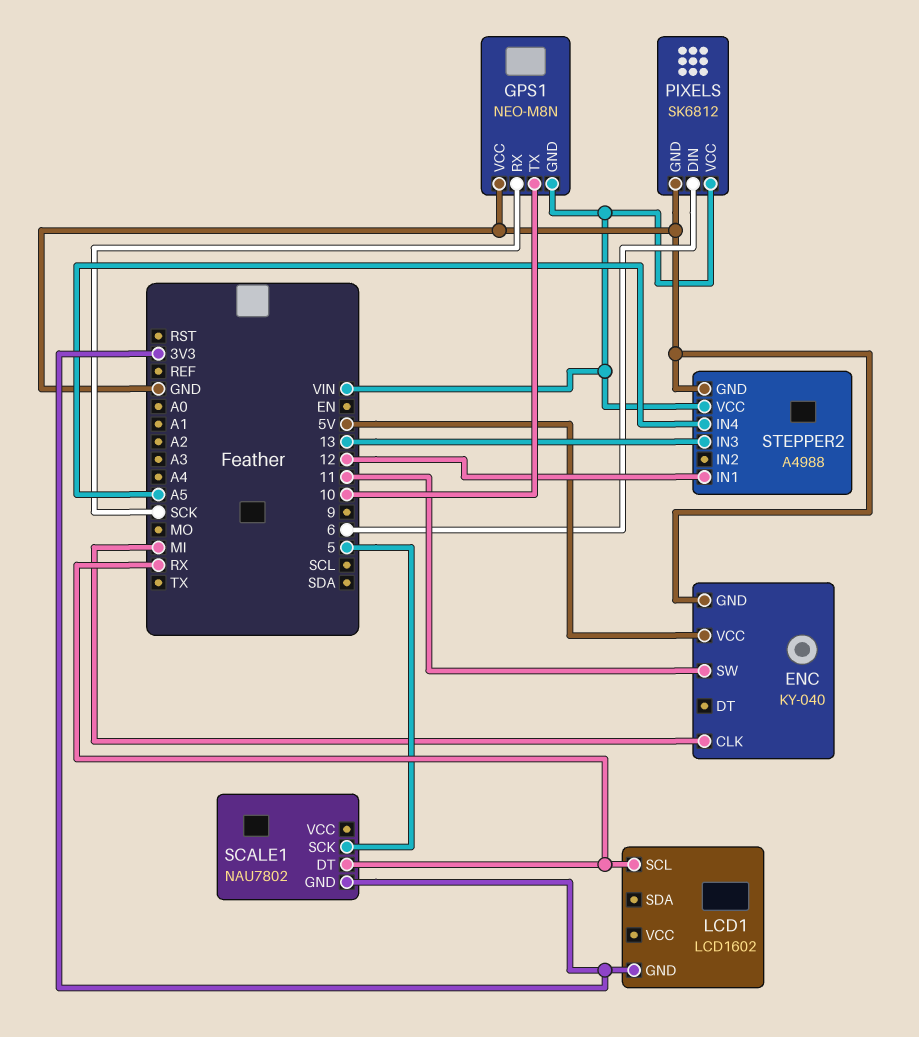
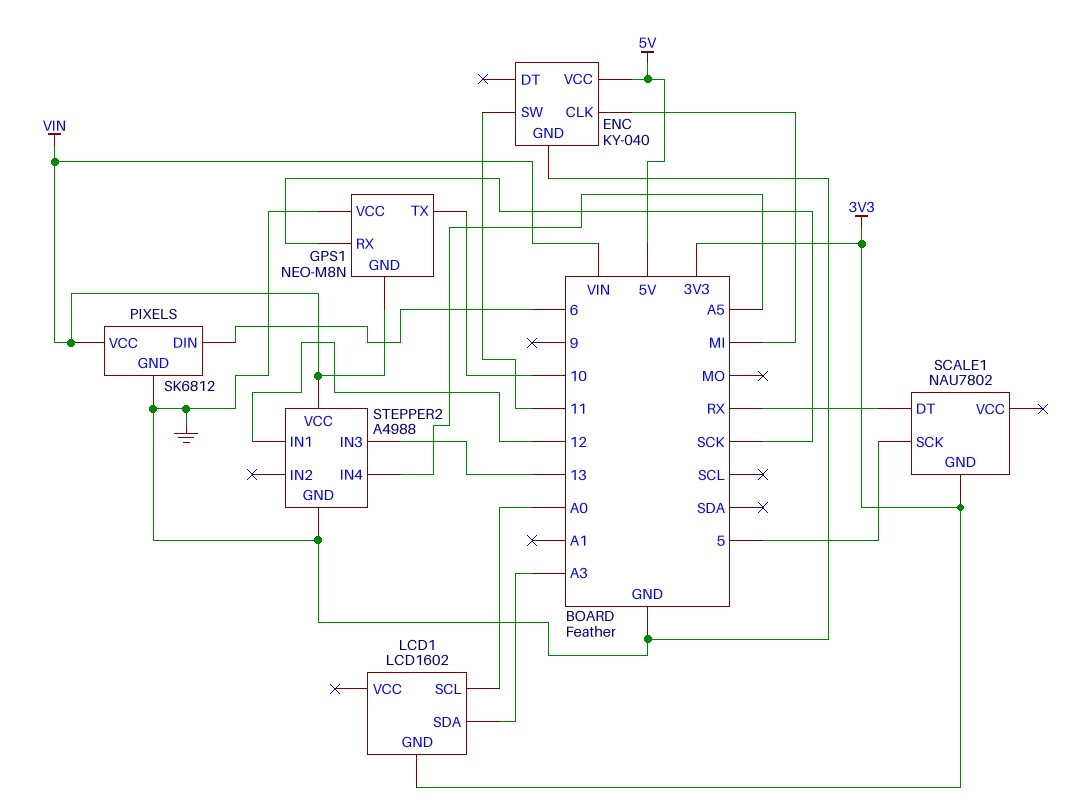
LCD1 pin SCL: RX -> A0
LCD1 pin SDA: none -> A3

